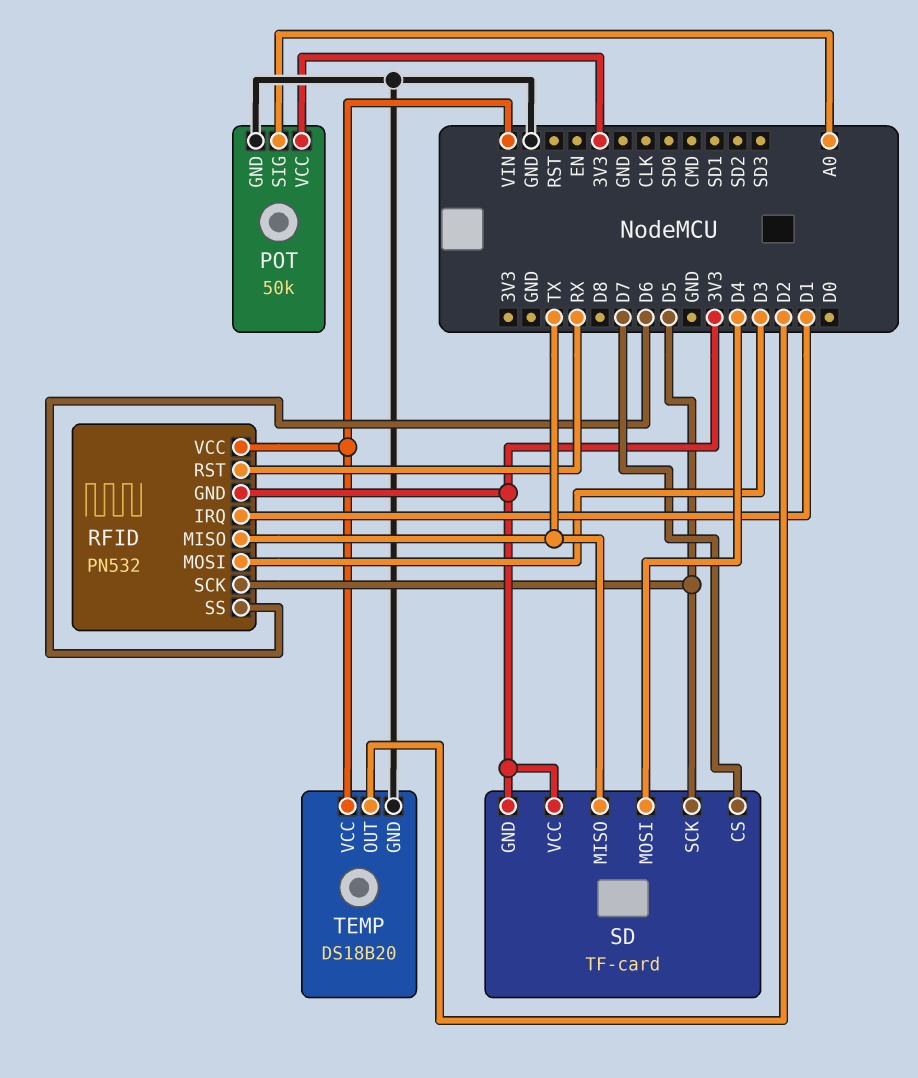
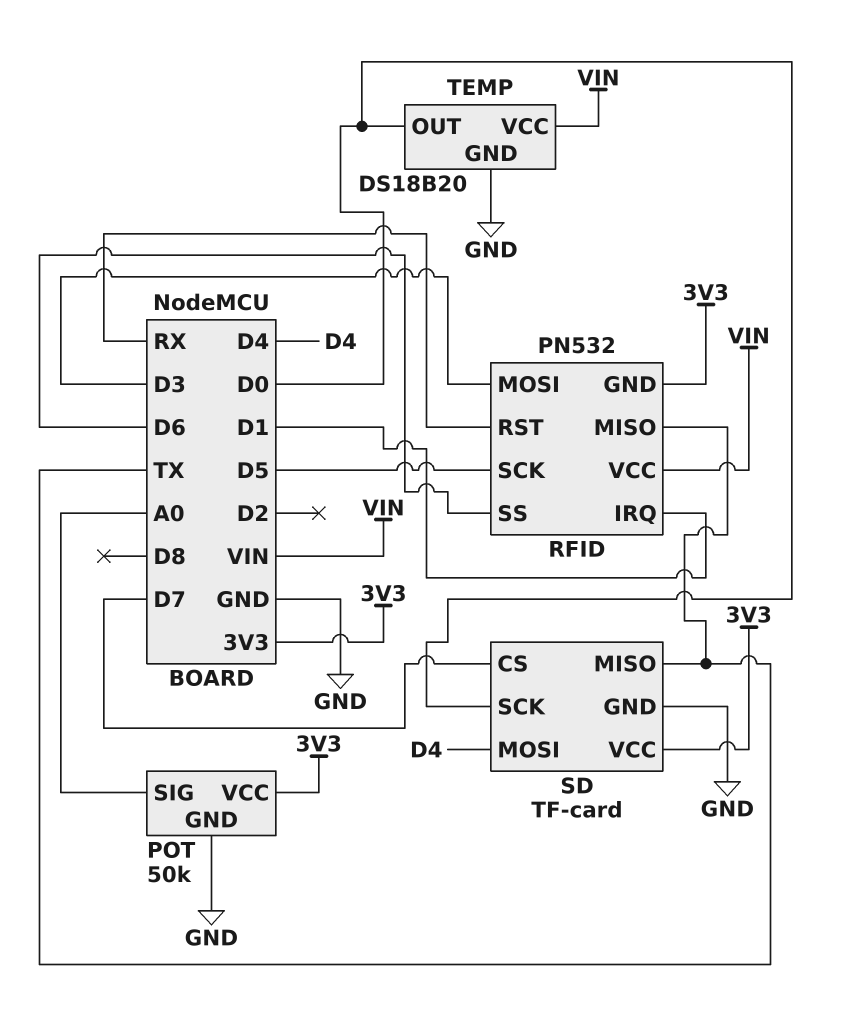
SD pin GND: 3V3 -> GND
SD pin SCK: D5 -> D0
TEMP pin OUT: D2 -> D0

